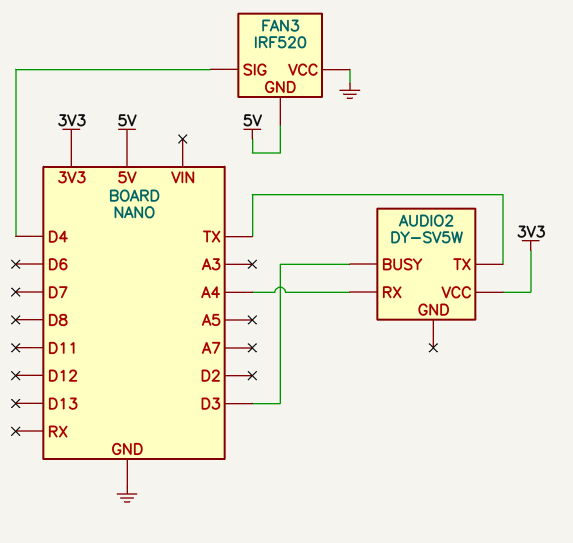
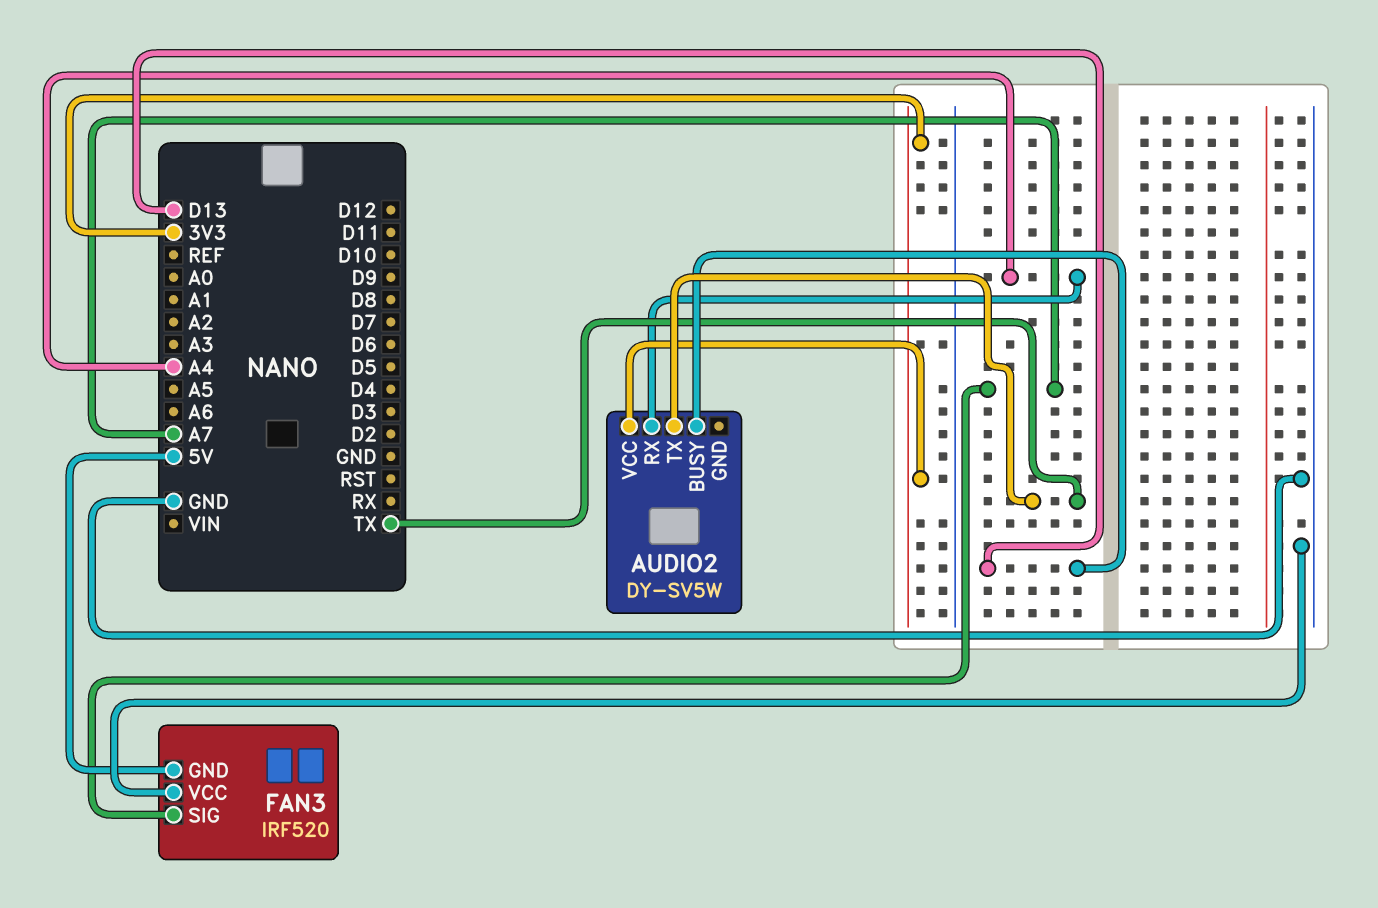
AUDIO2 pin BUSY: D3 -> D13
FAN3 pin SIG: D4 -> A7

